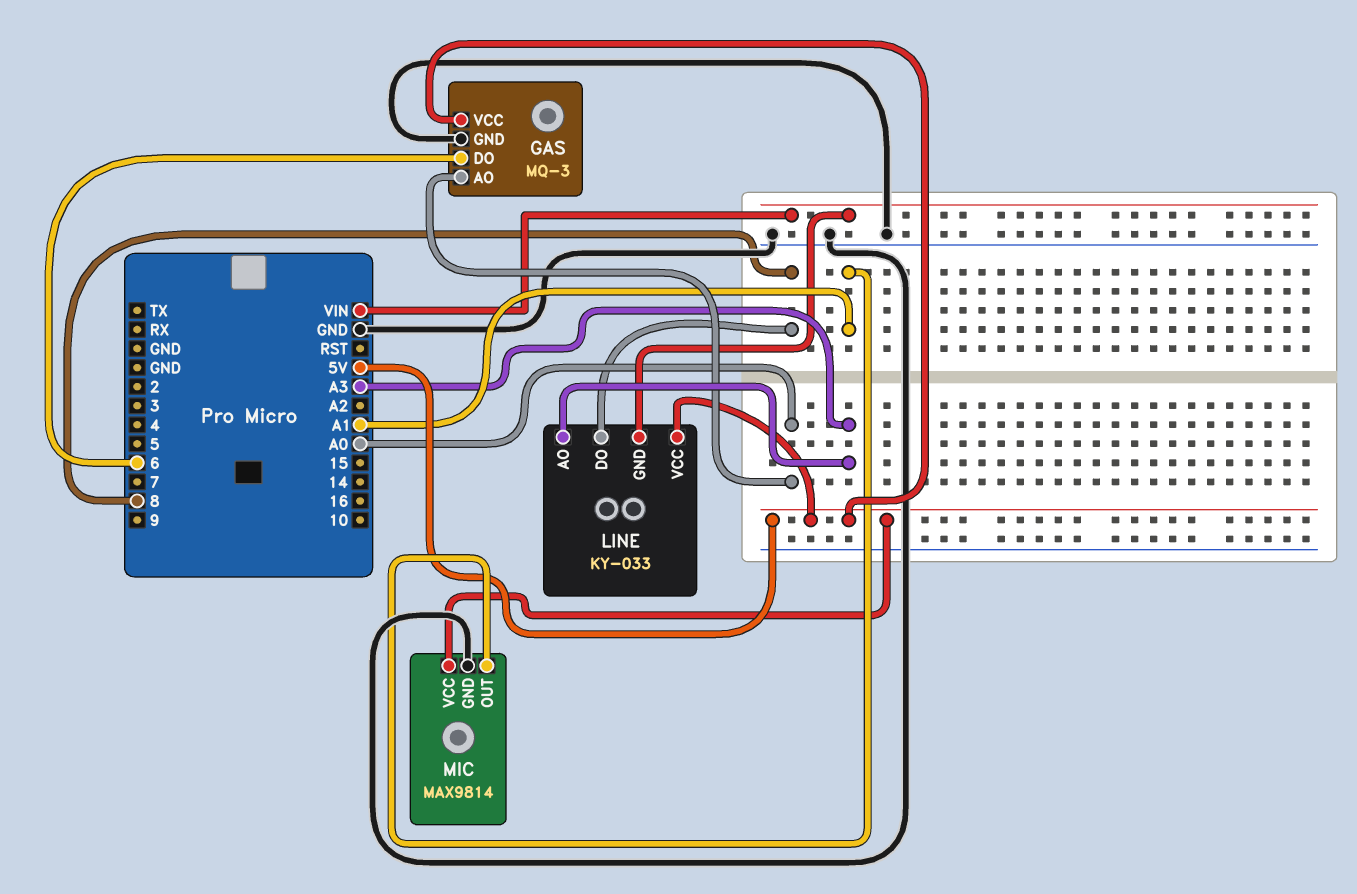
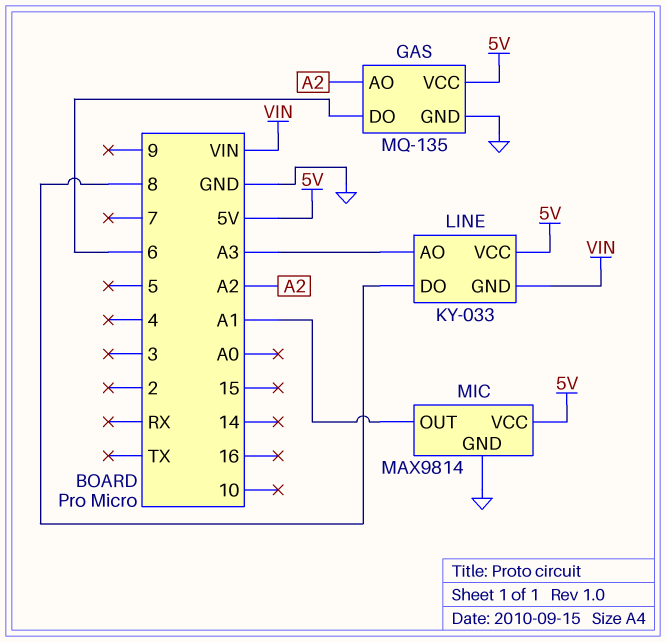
GAS: MQ-3 -> MQ-135
GAS pin AO: A0 -> A2

